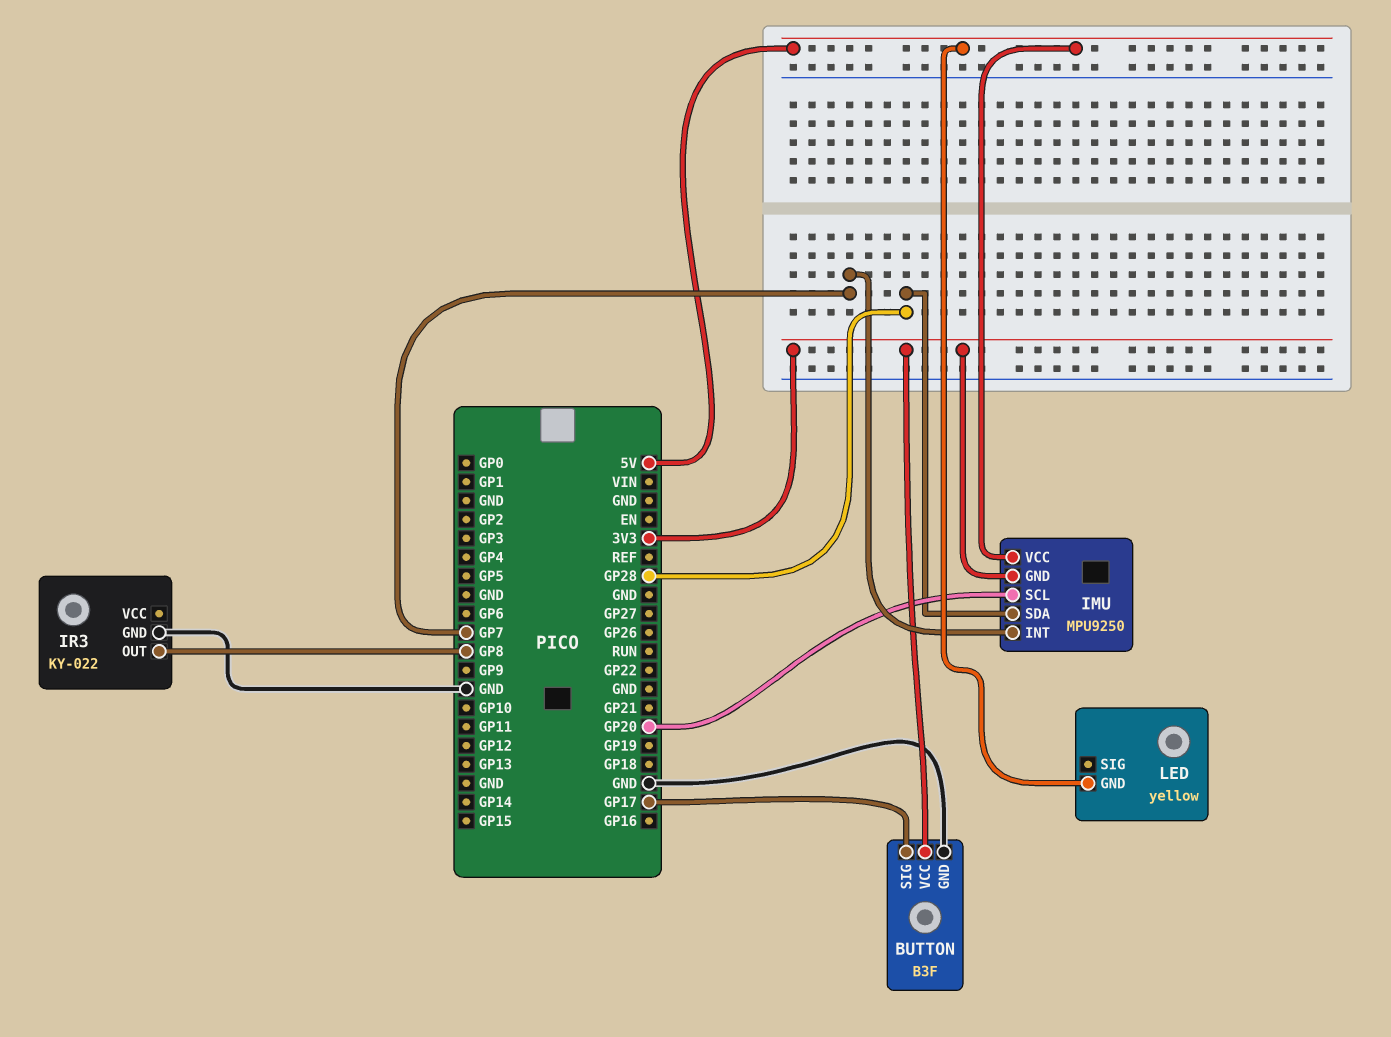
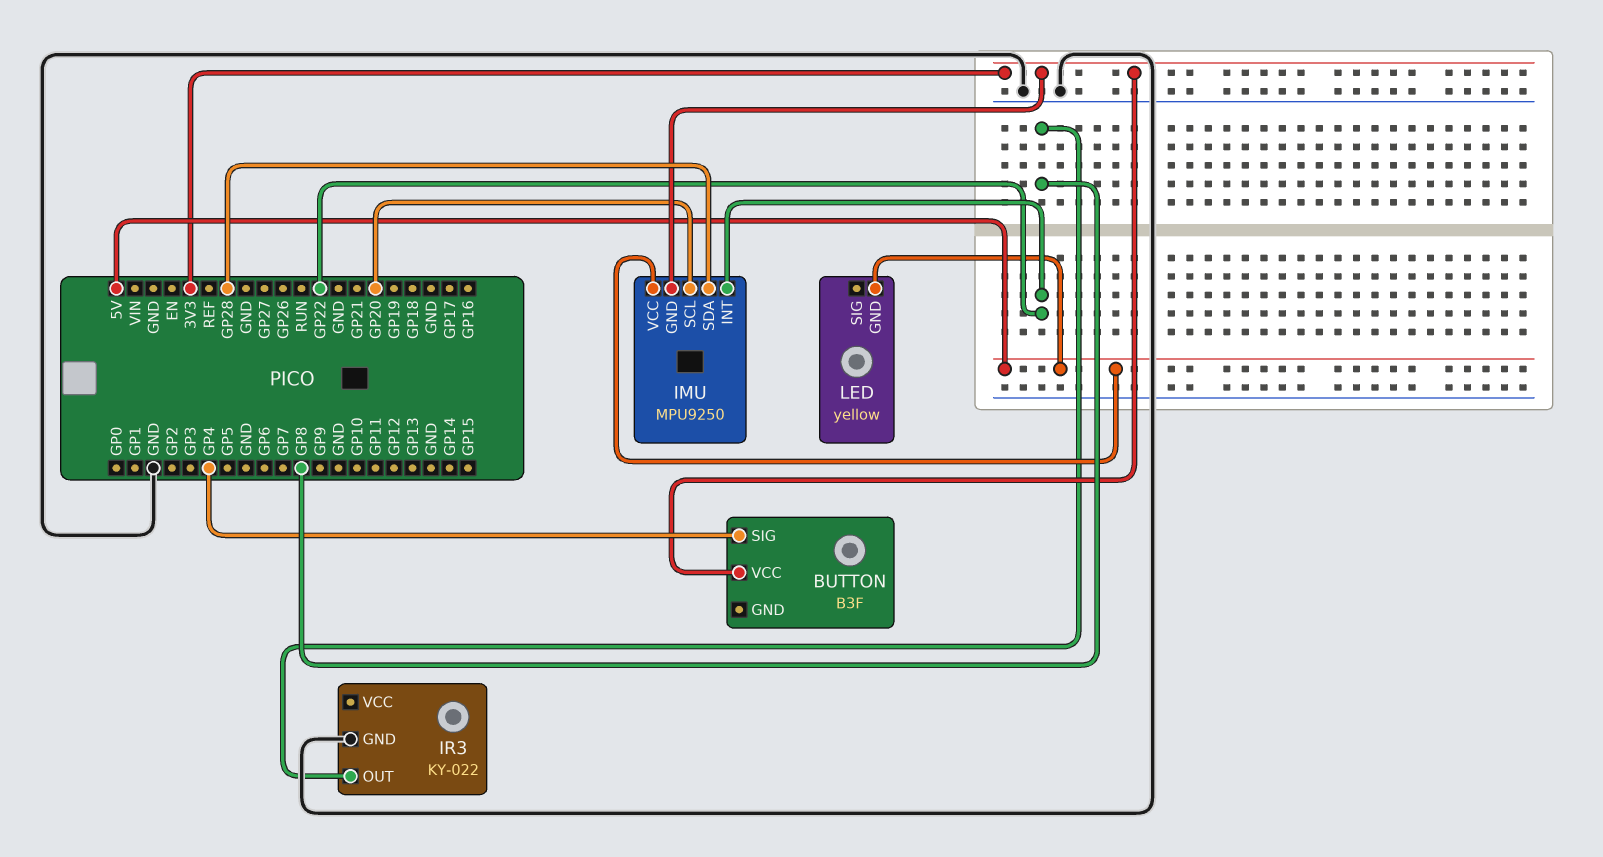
BUTTON pin GND: GND -> none
BUTTON pin SIG: GP17 -> GP4
IMU pin INT: GP7 -> GP22

